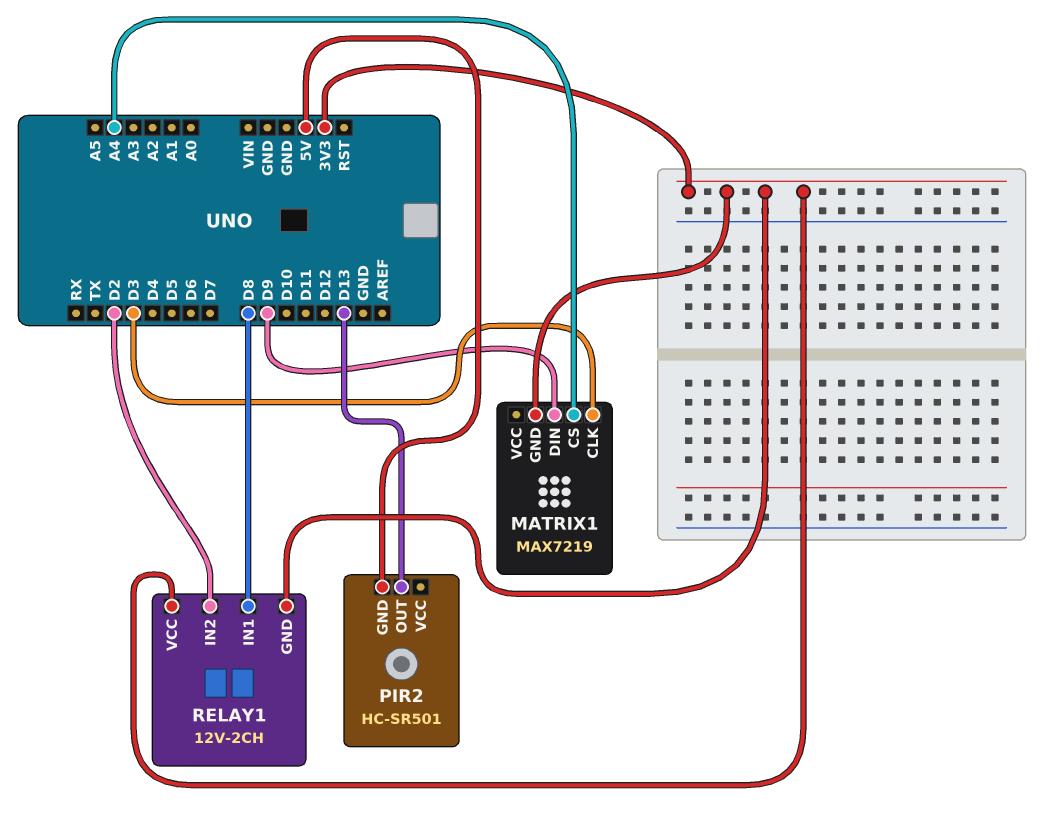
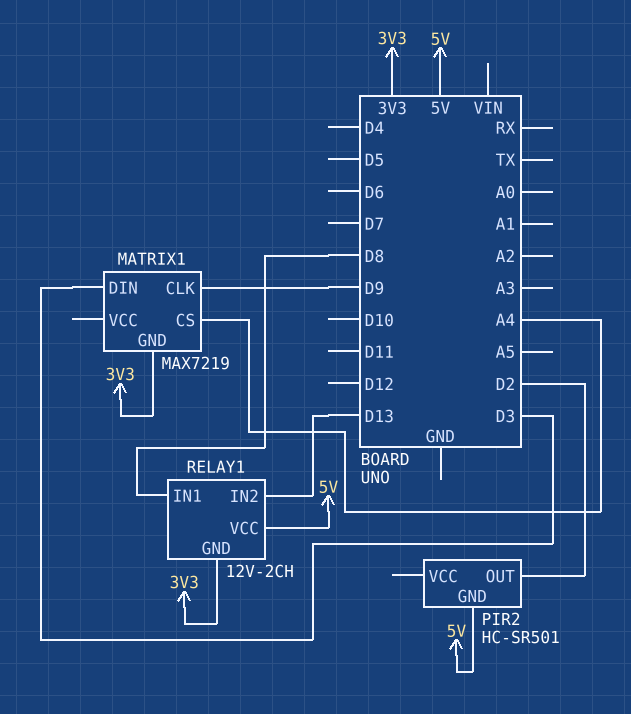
MATRIX1 pin CLK: D3 -> D9
MATRIX1 pin DIN: D9 -> D3
PIR2 pin OUT: D13 -> D2
RELAY1 pin IN2: D2 -> D13
RELAY1 pin VCC: 3V3 -> 5V

